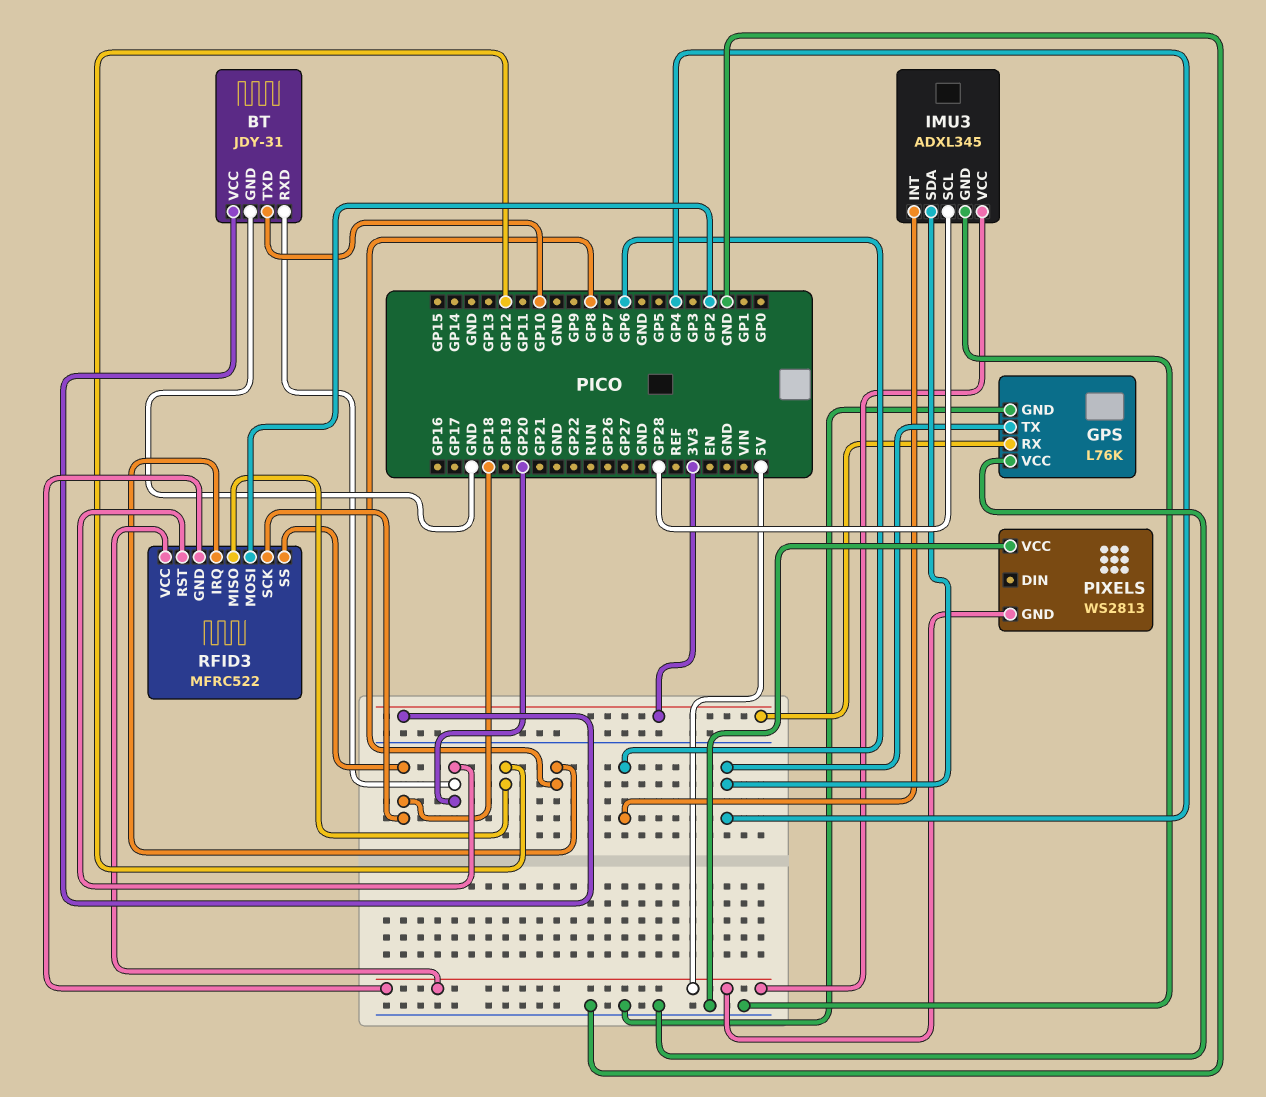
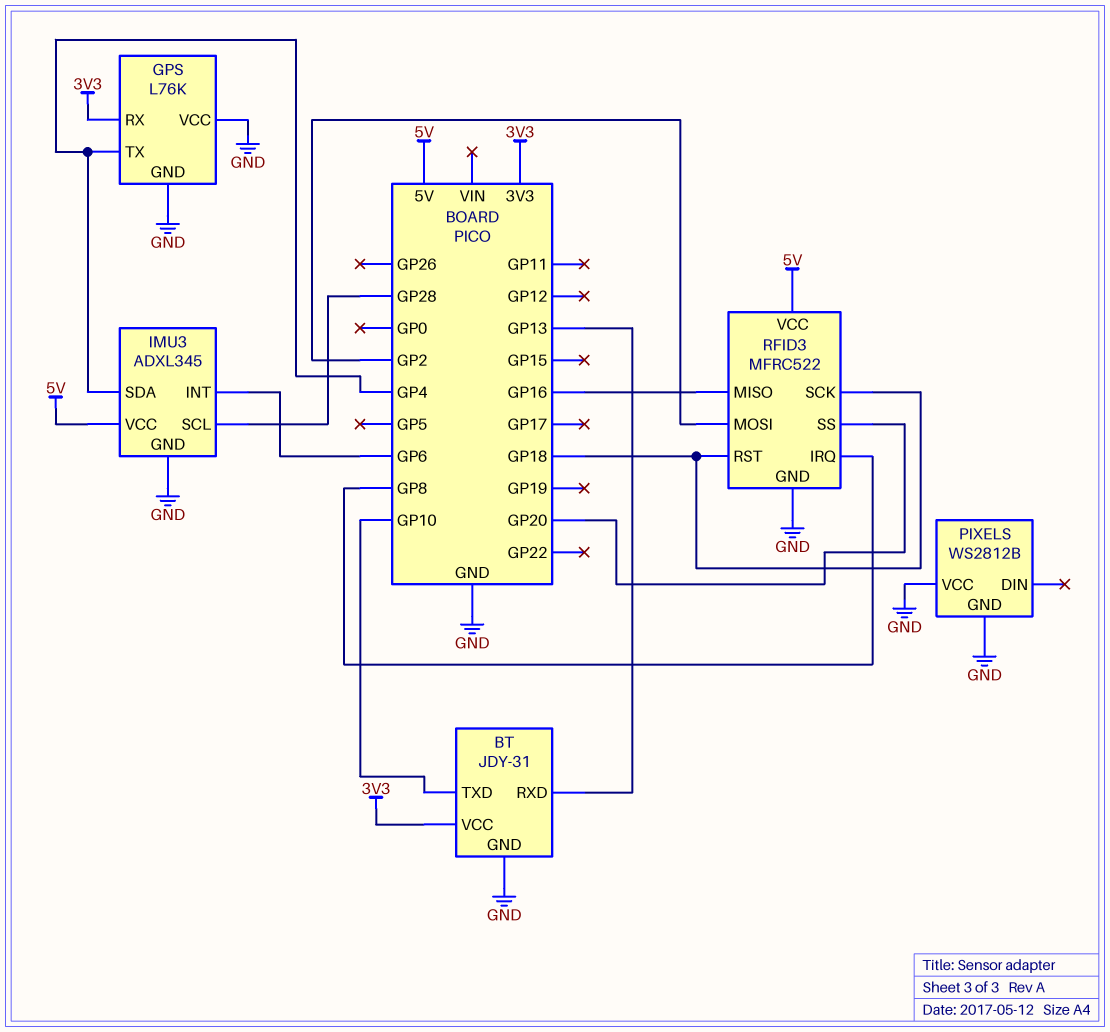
BT pin RXD: GP20 -> GP13
PIXELS: WS2813 -> WS2812B
PIXELS pin GND: 5V -> GND
RFID3 pin GND: 5V -> GND
RFID3 pin MISO: GP12 -> GP16
RFID3 pin RST: GP20 -> GP18
RFID3 pin SS: GP18 -> GP20

